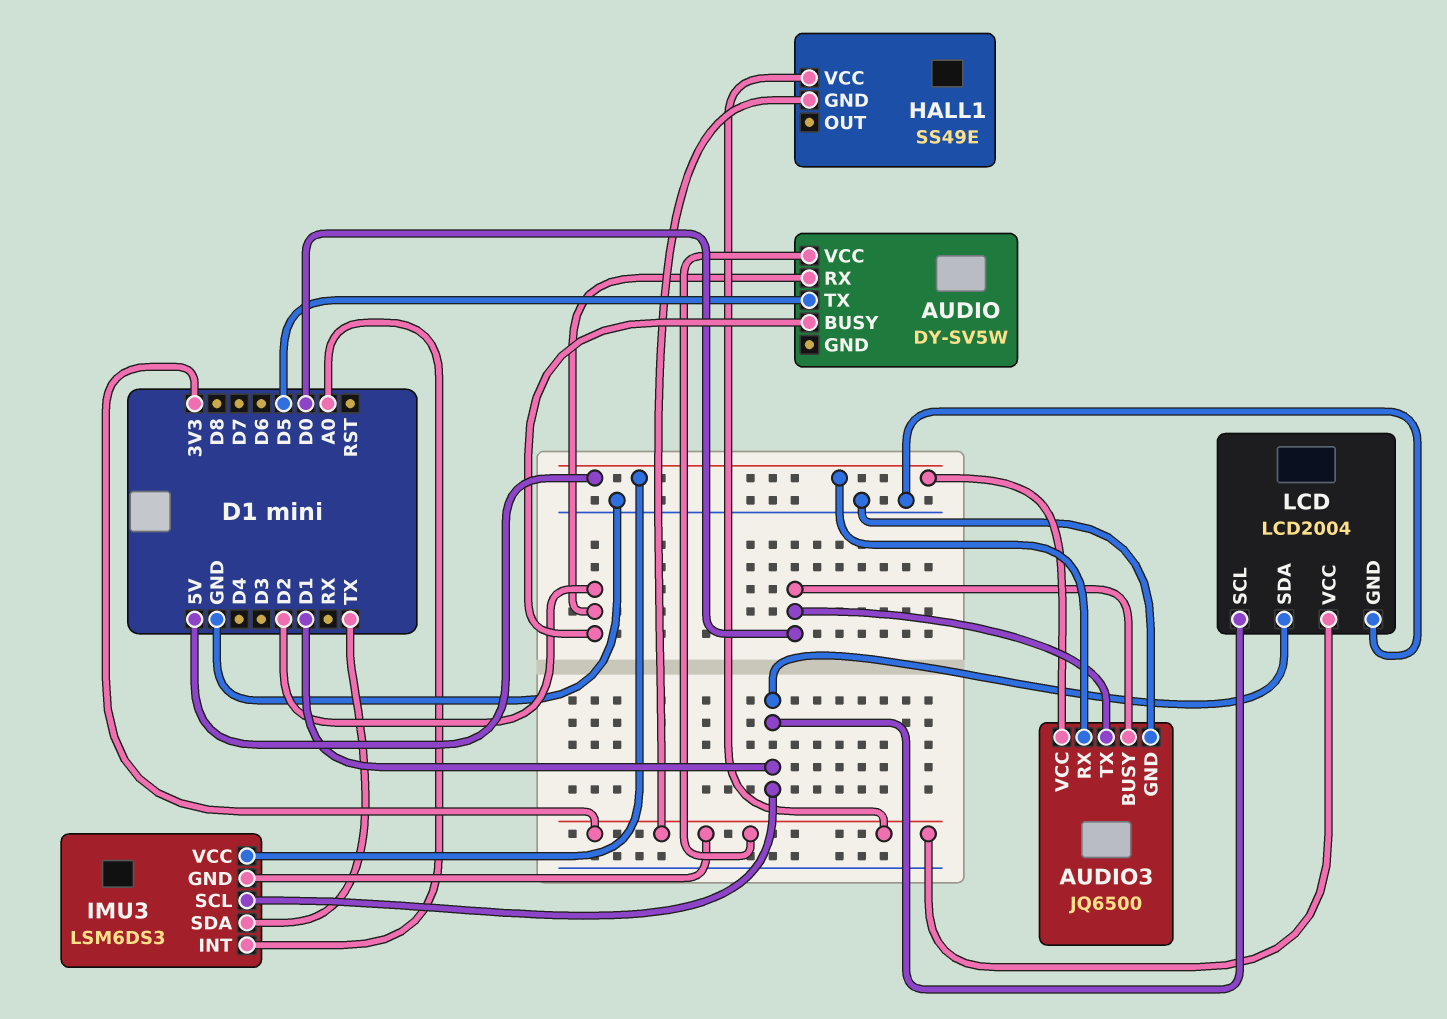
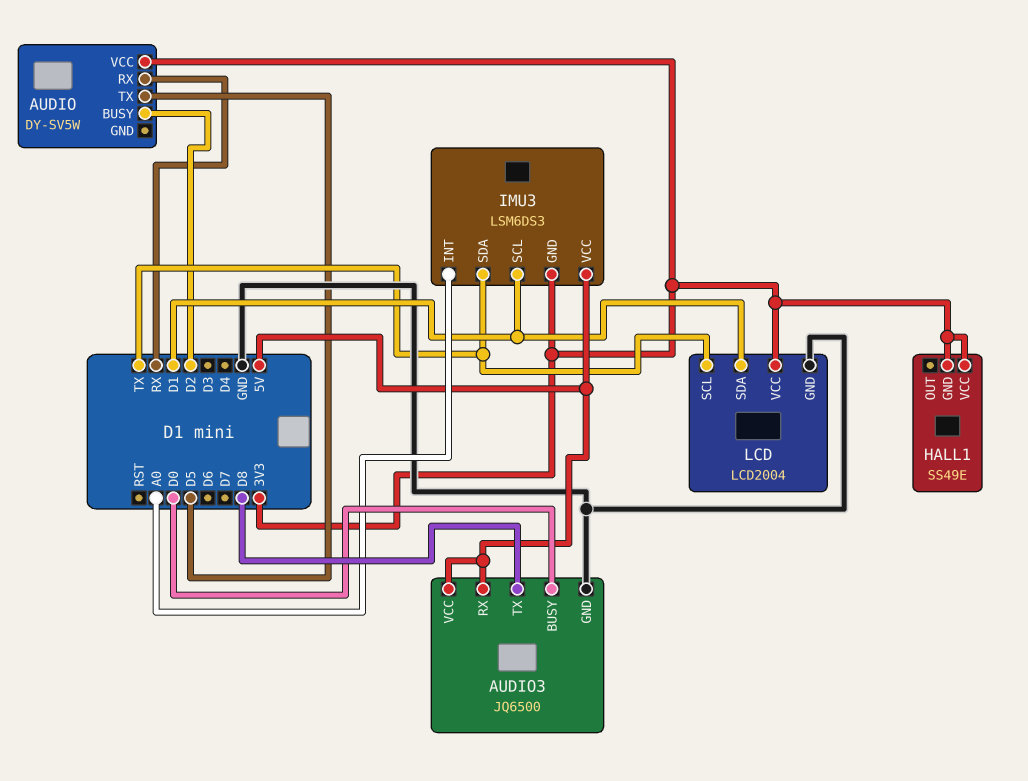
AUDIO pin RX: D2 -> RX
AUDIO3 pin TX: D0 -> D8
LCD pin SCL: D1 -> TX

